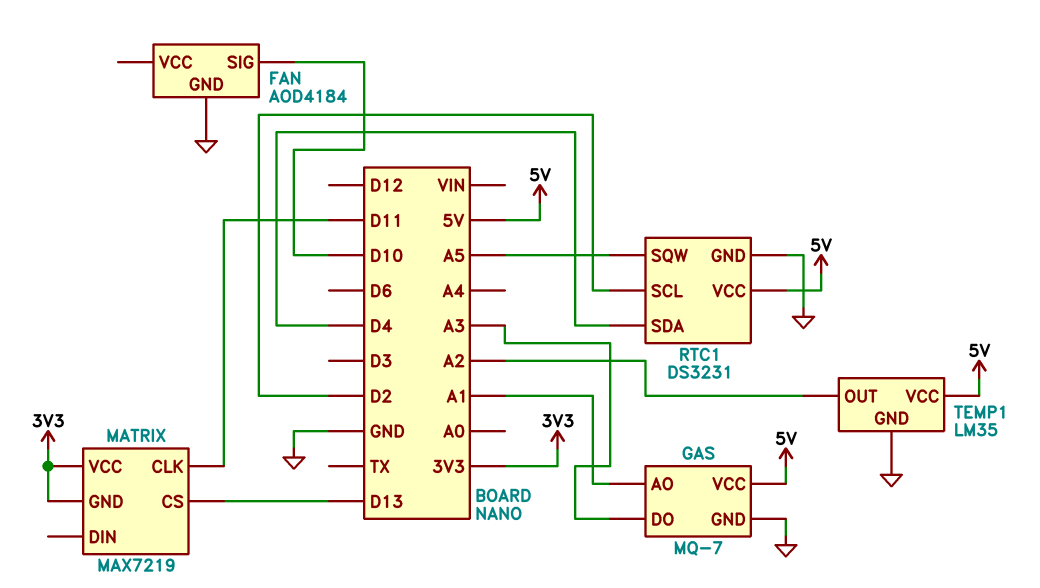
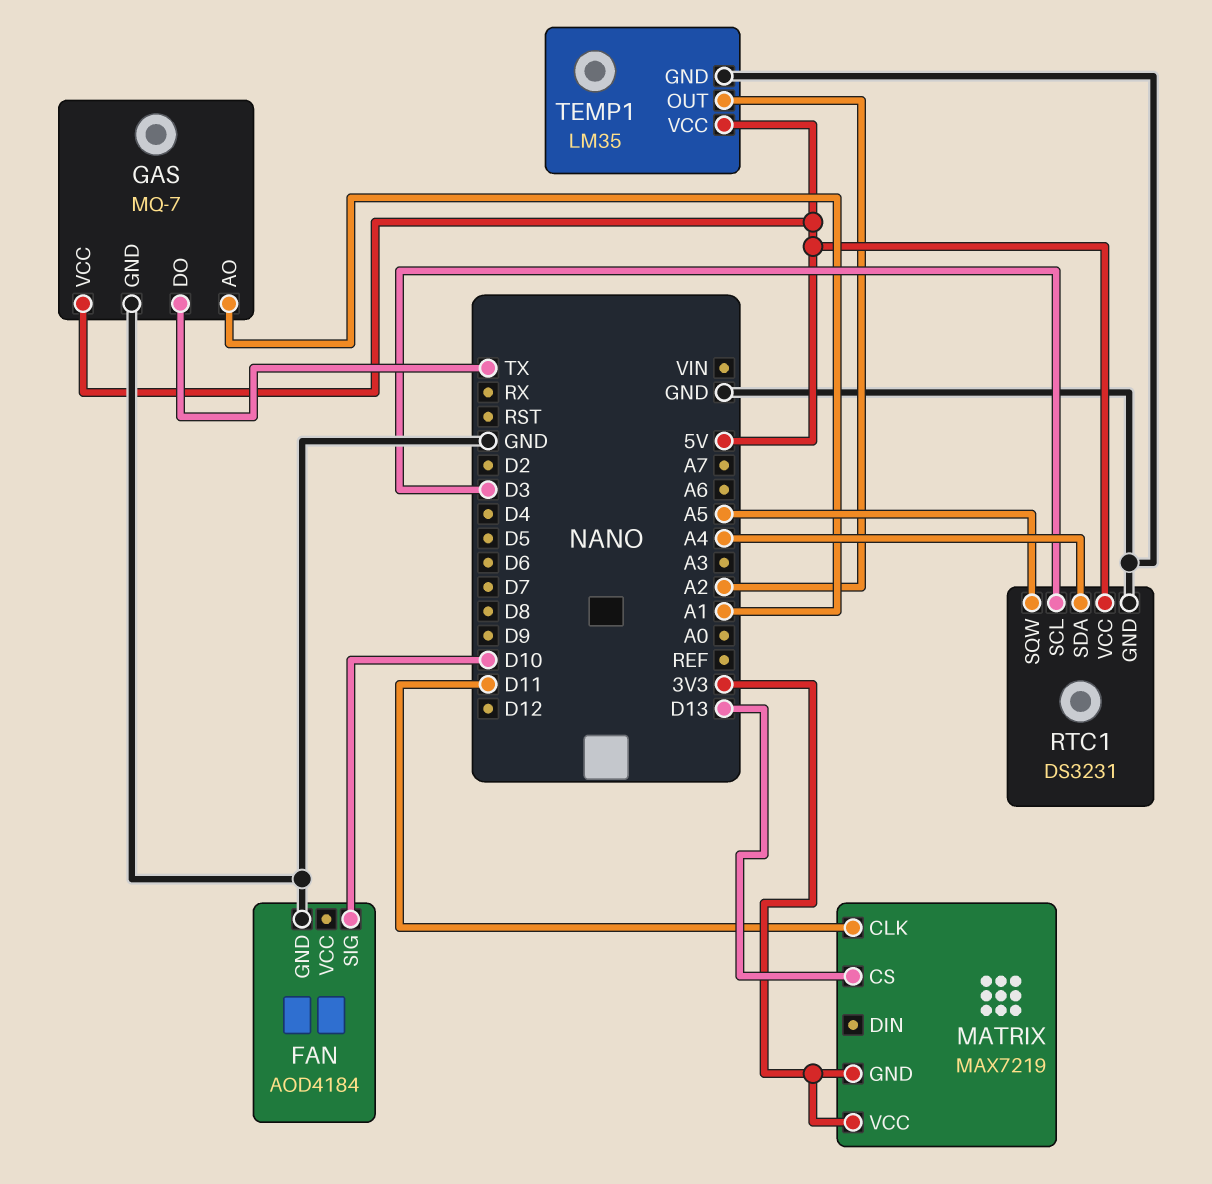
GAS pin DO: A3 -> TX
RTC1 pin SCL: D2 -> D3
RTC1 pin SDA: D4 -> A4

